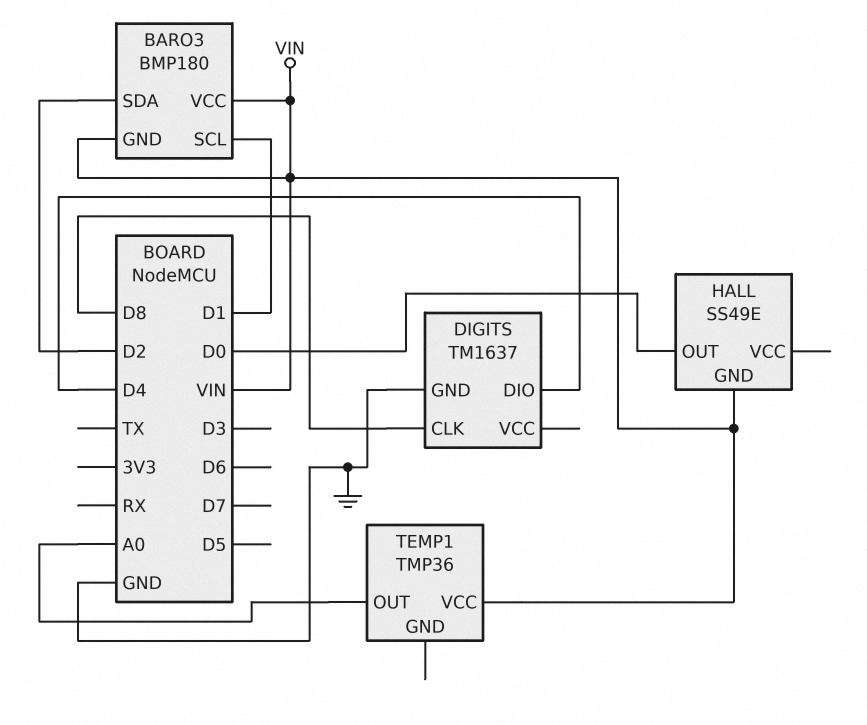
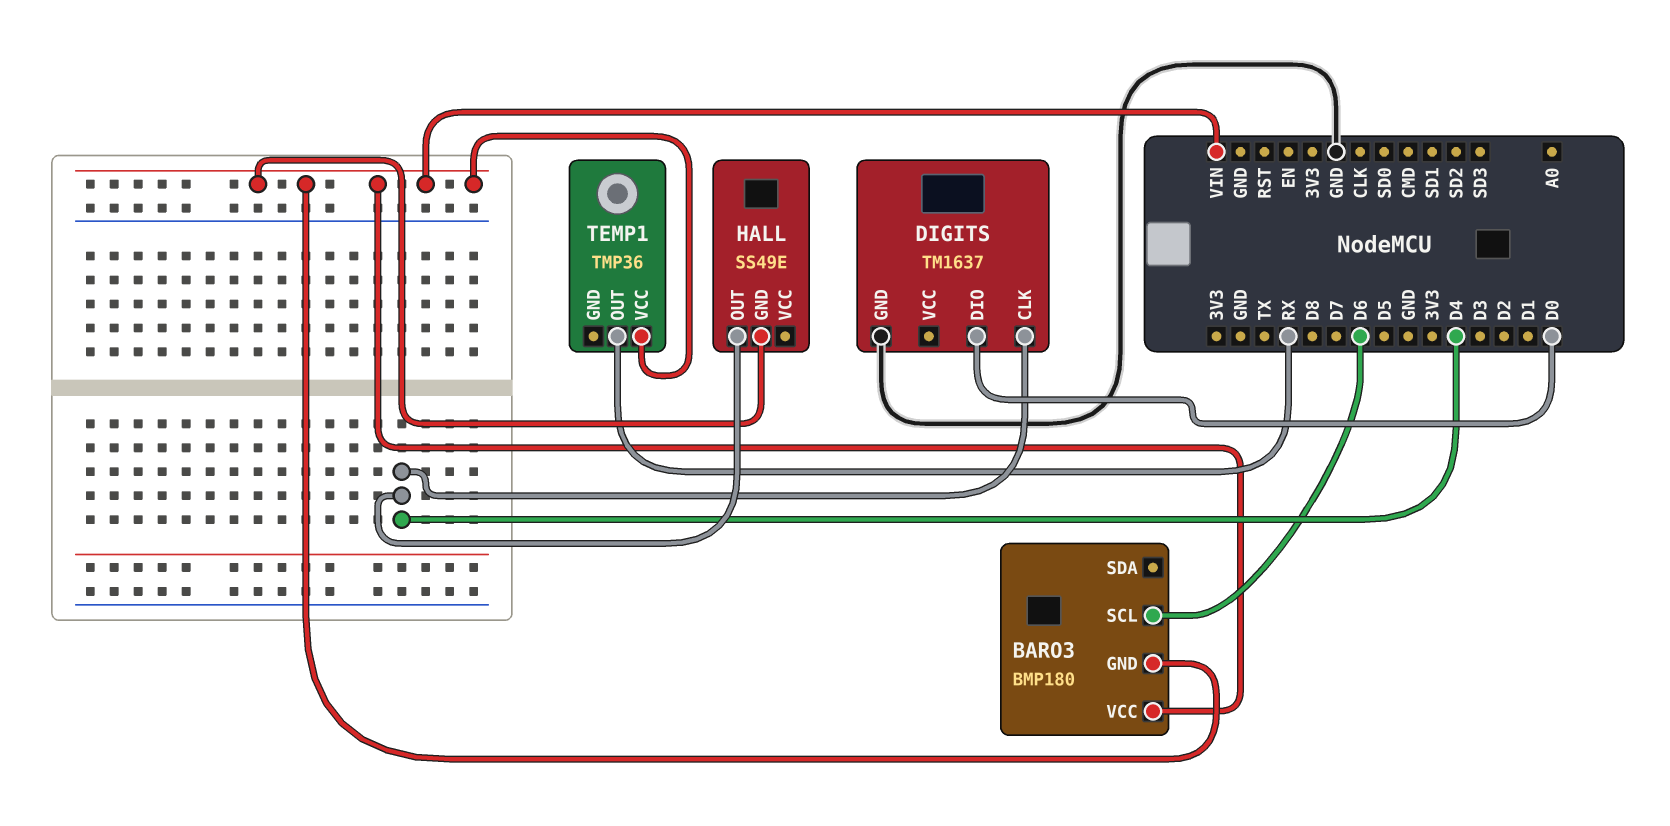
BARO3 pin SCL: D1 -> D6
BARO3 pin SDA: D2 -> none
DIGITS pin CLK: D8 -> D4
DIGITS pin DIO: D4 -> D0
HALL pin OUT: D0 -> D4
TEMP1 pin OUT: A0 -> RX

